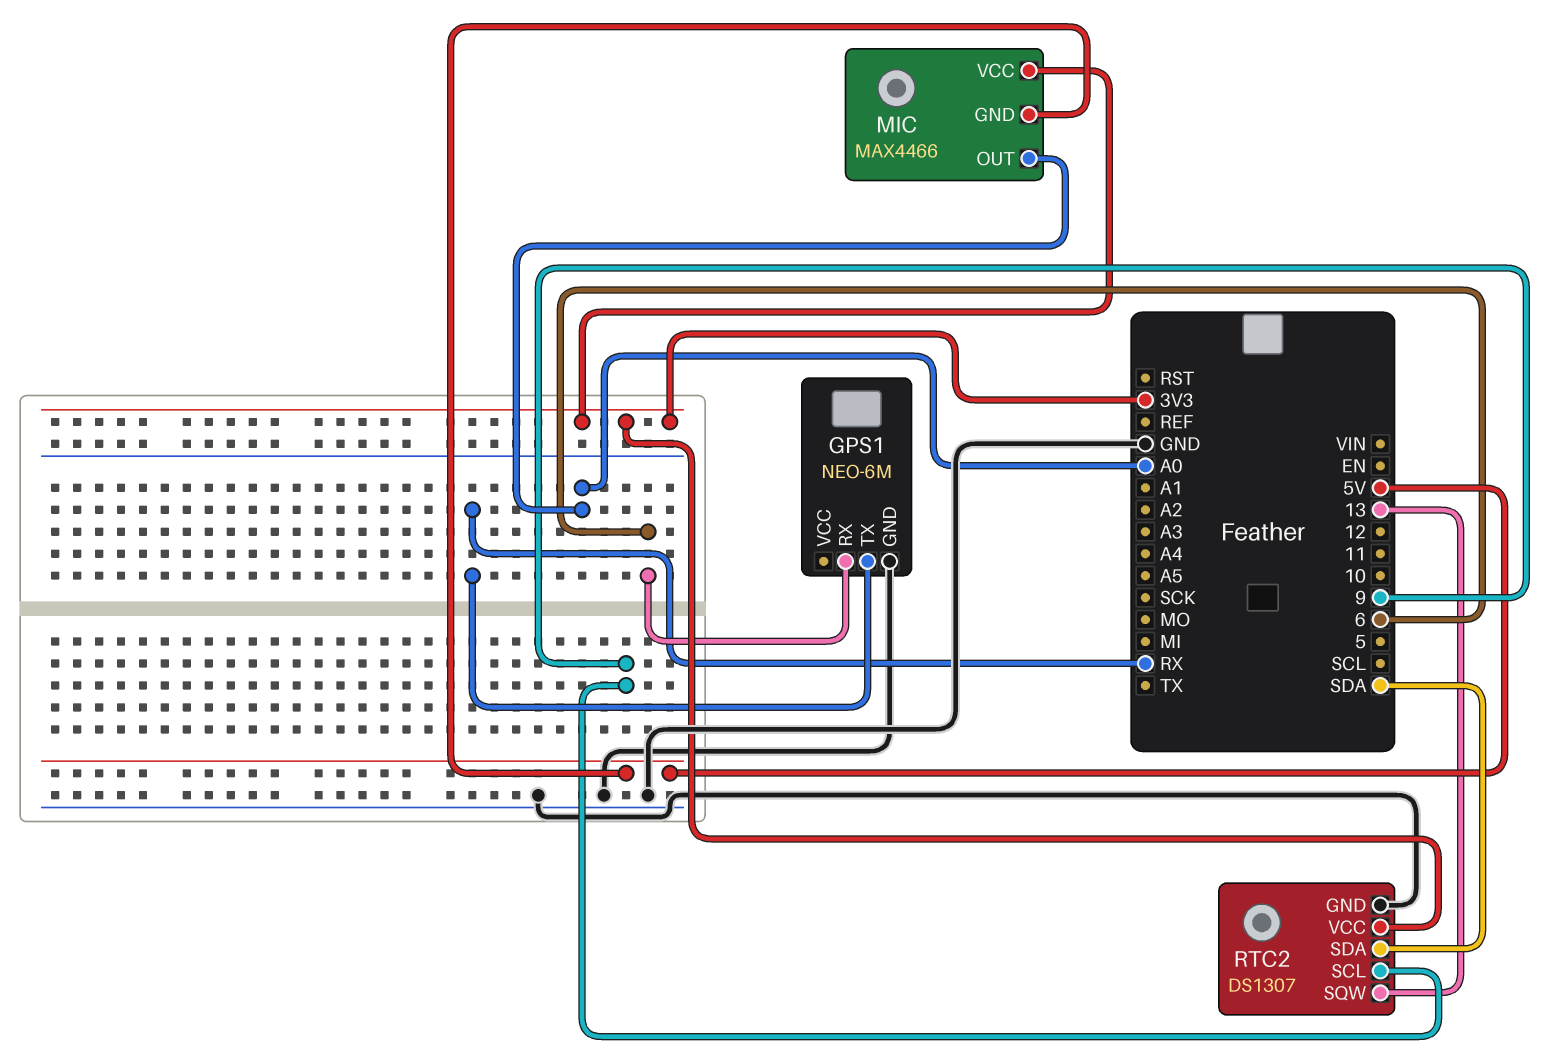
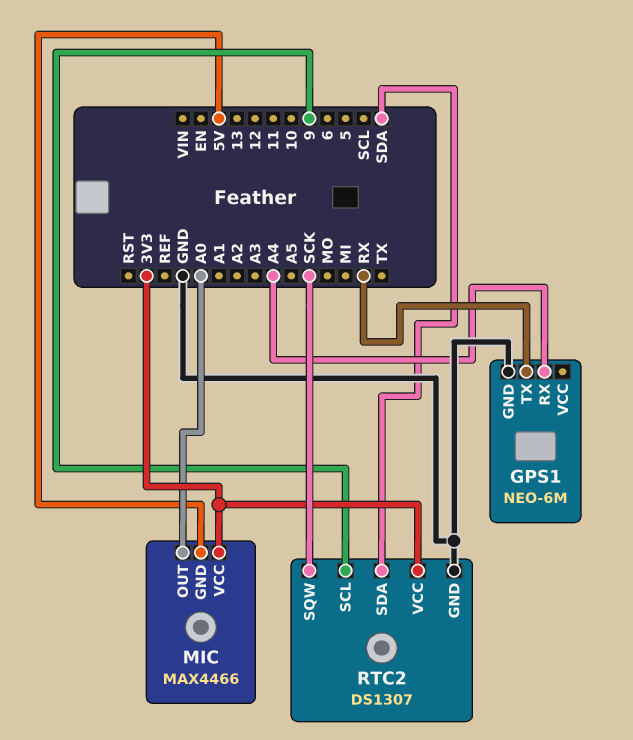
GPS1 pin RX: 6 -> A4
RTC2 pin SQW: 13 -> SCK

